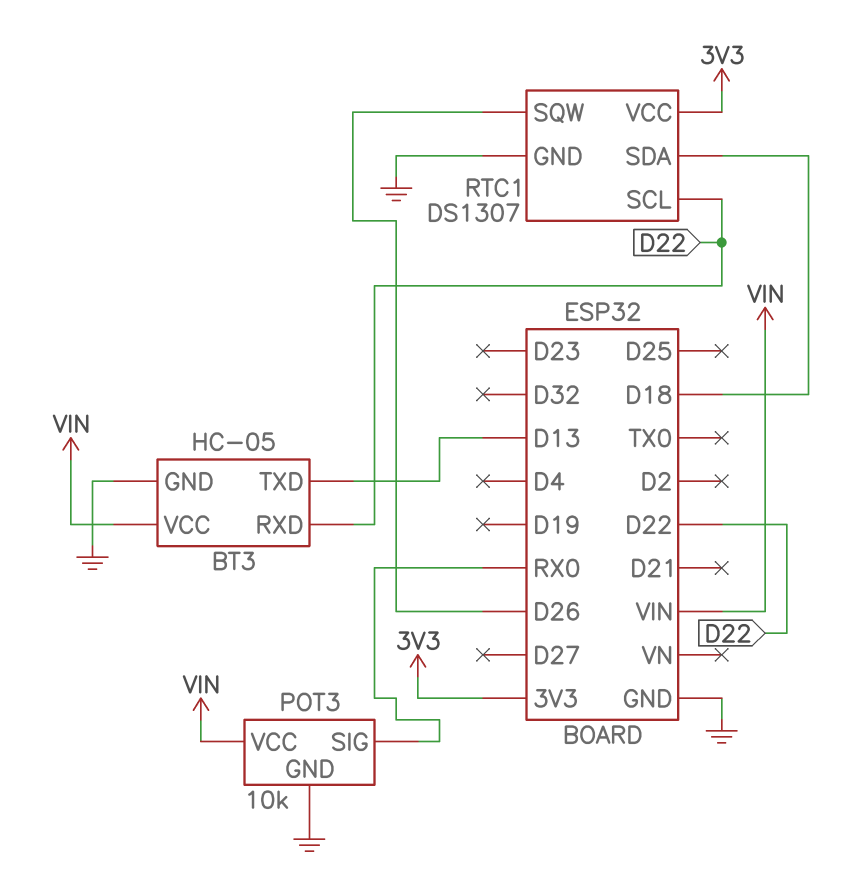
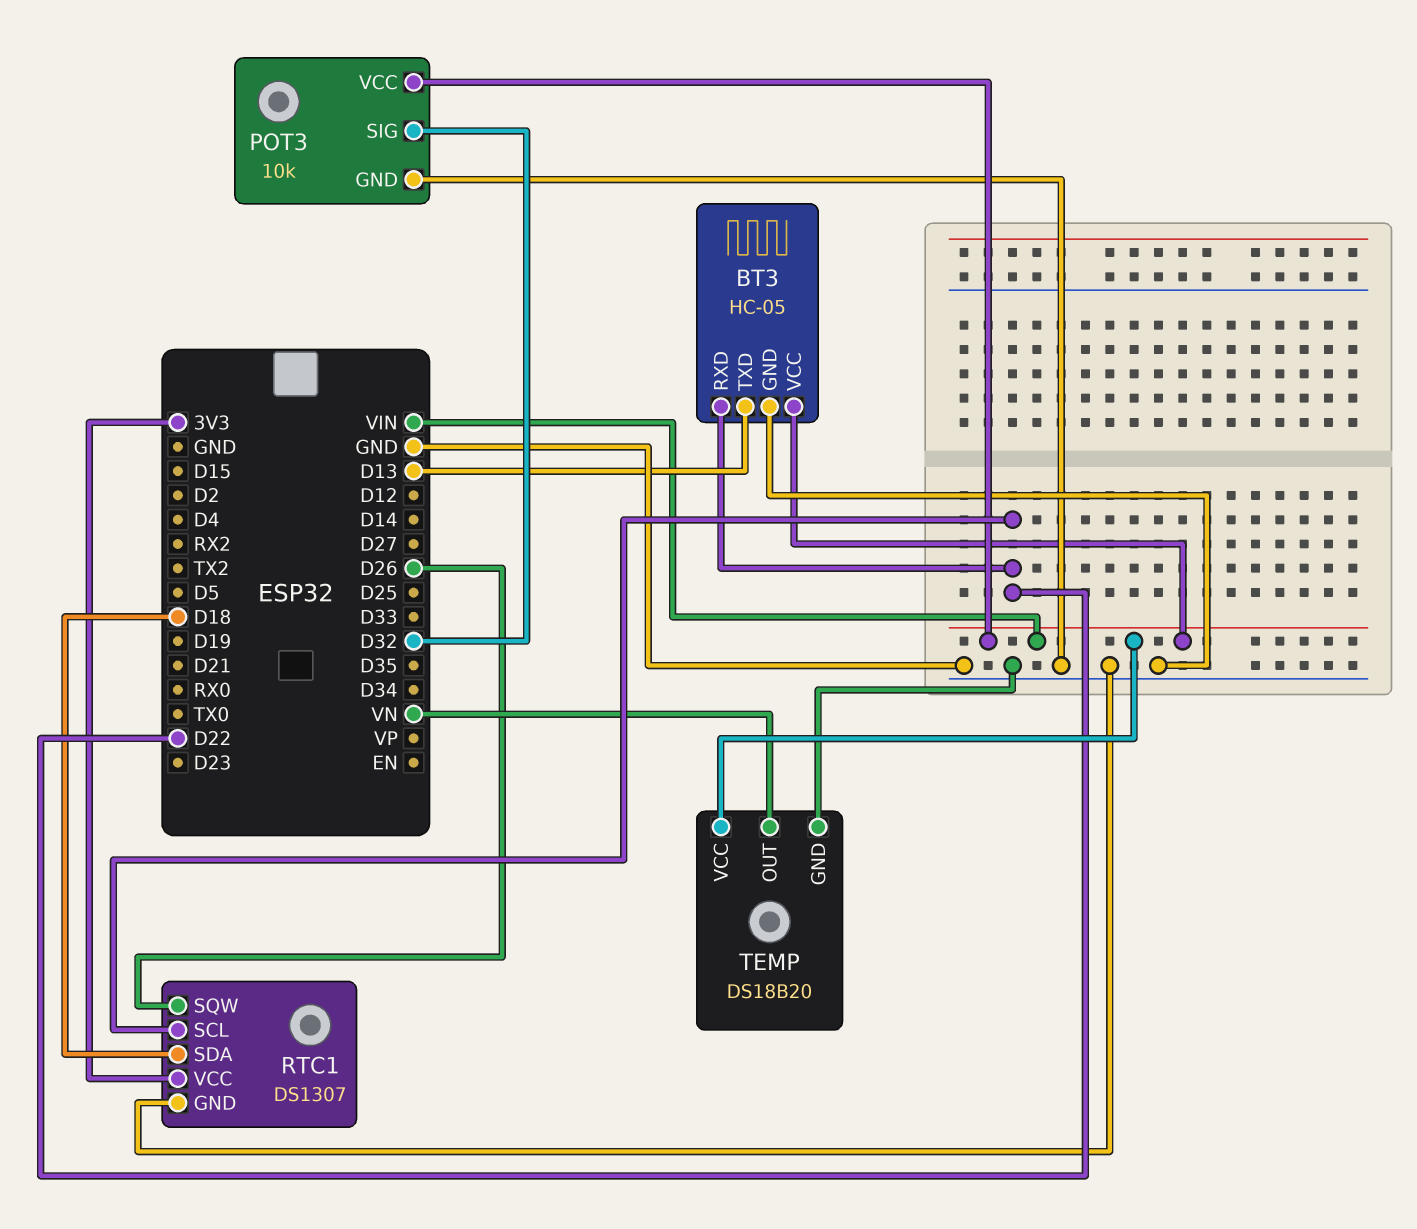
POT3 pin SIG: RX0 -> D32
TEMP: none -> DS18B20
TEMP pin GND: none -> GND
TEMP pin OUT: none -> VN
TEMP pin VCC: none -> VIN

